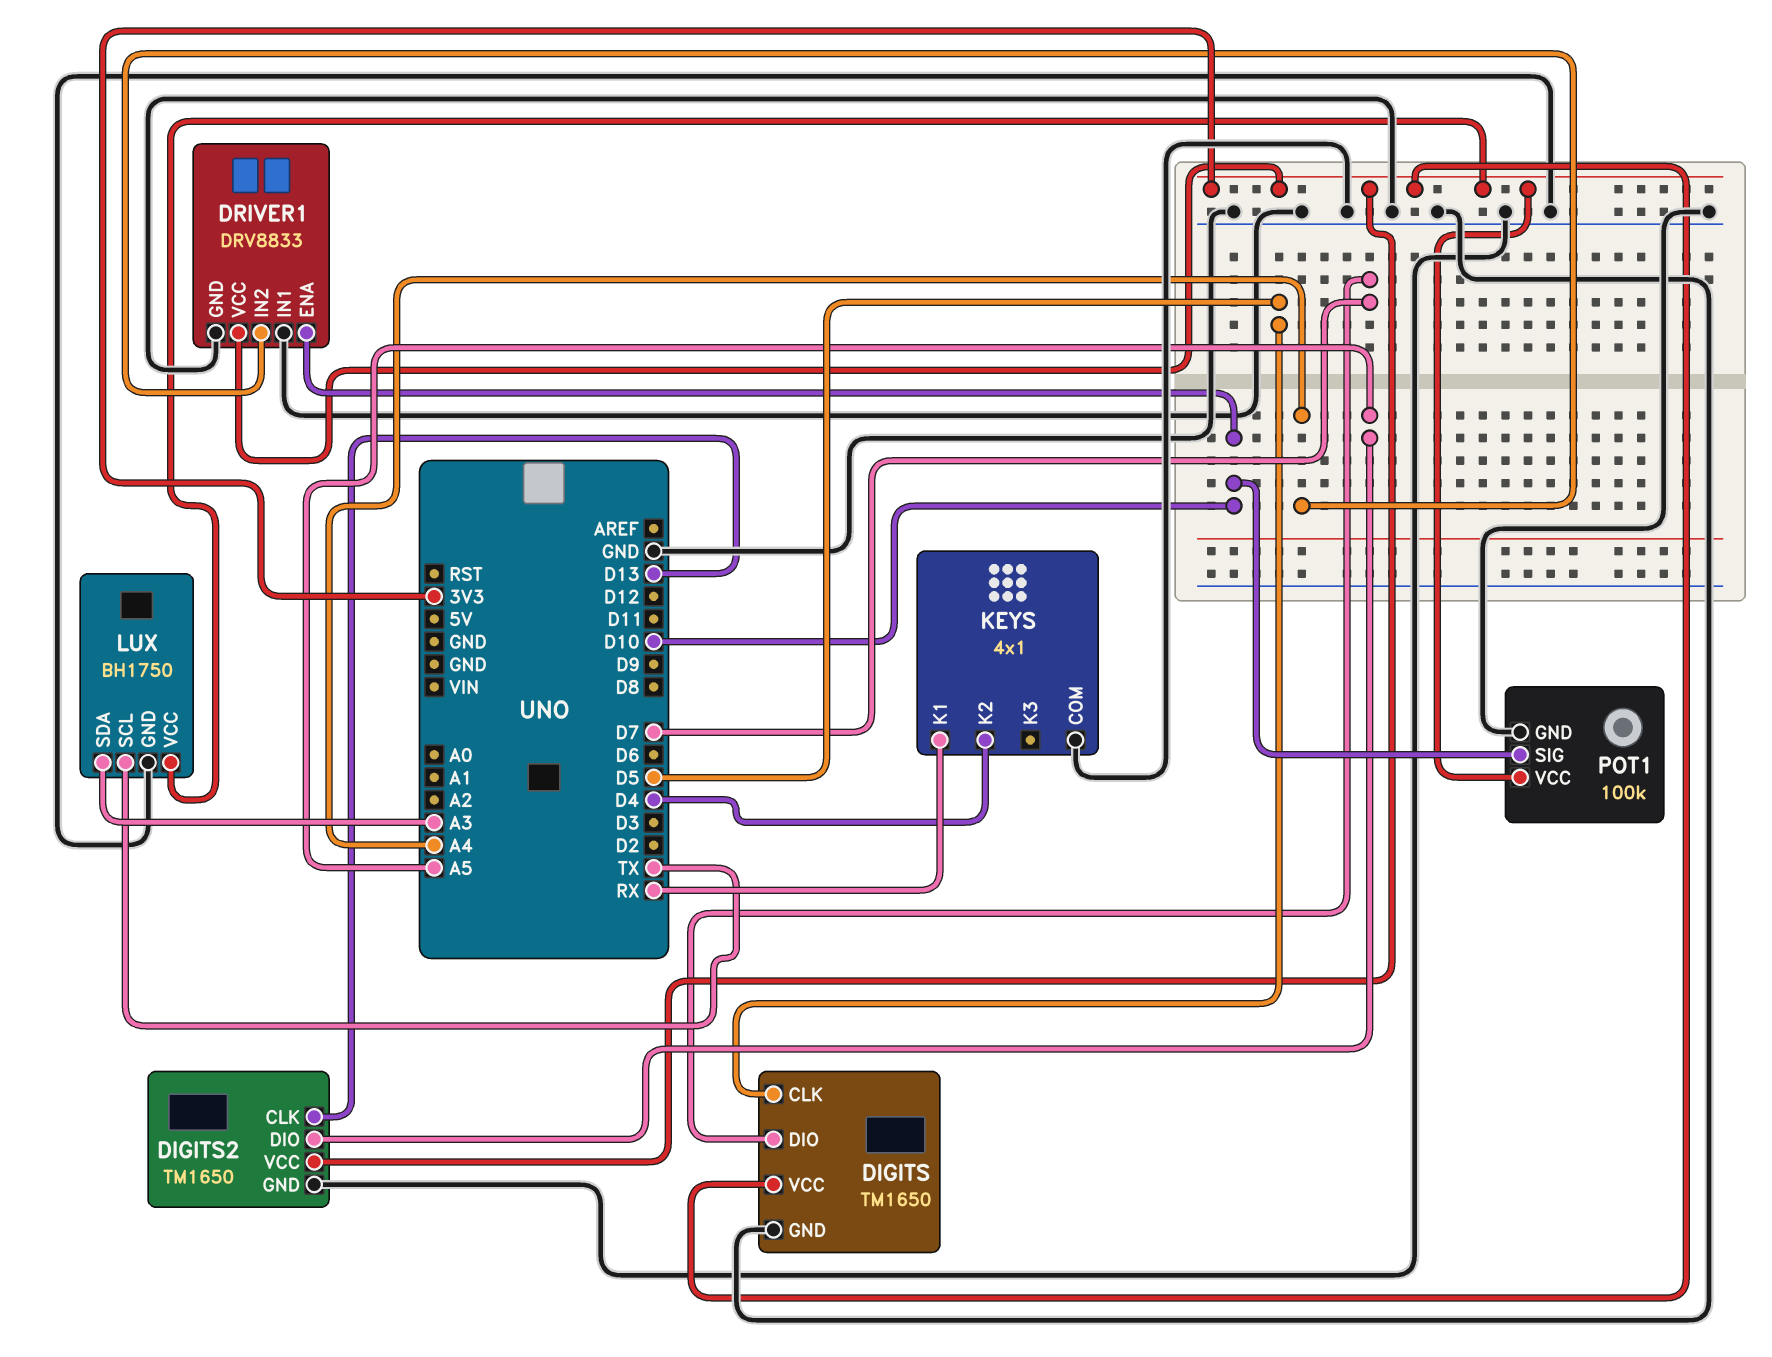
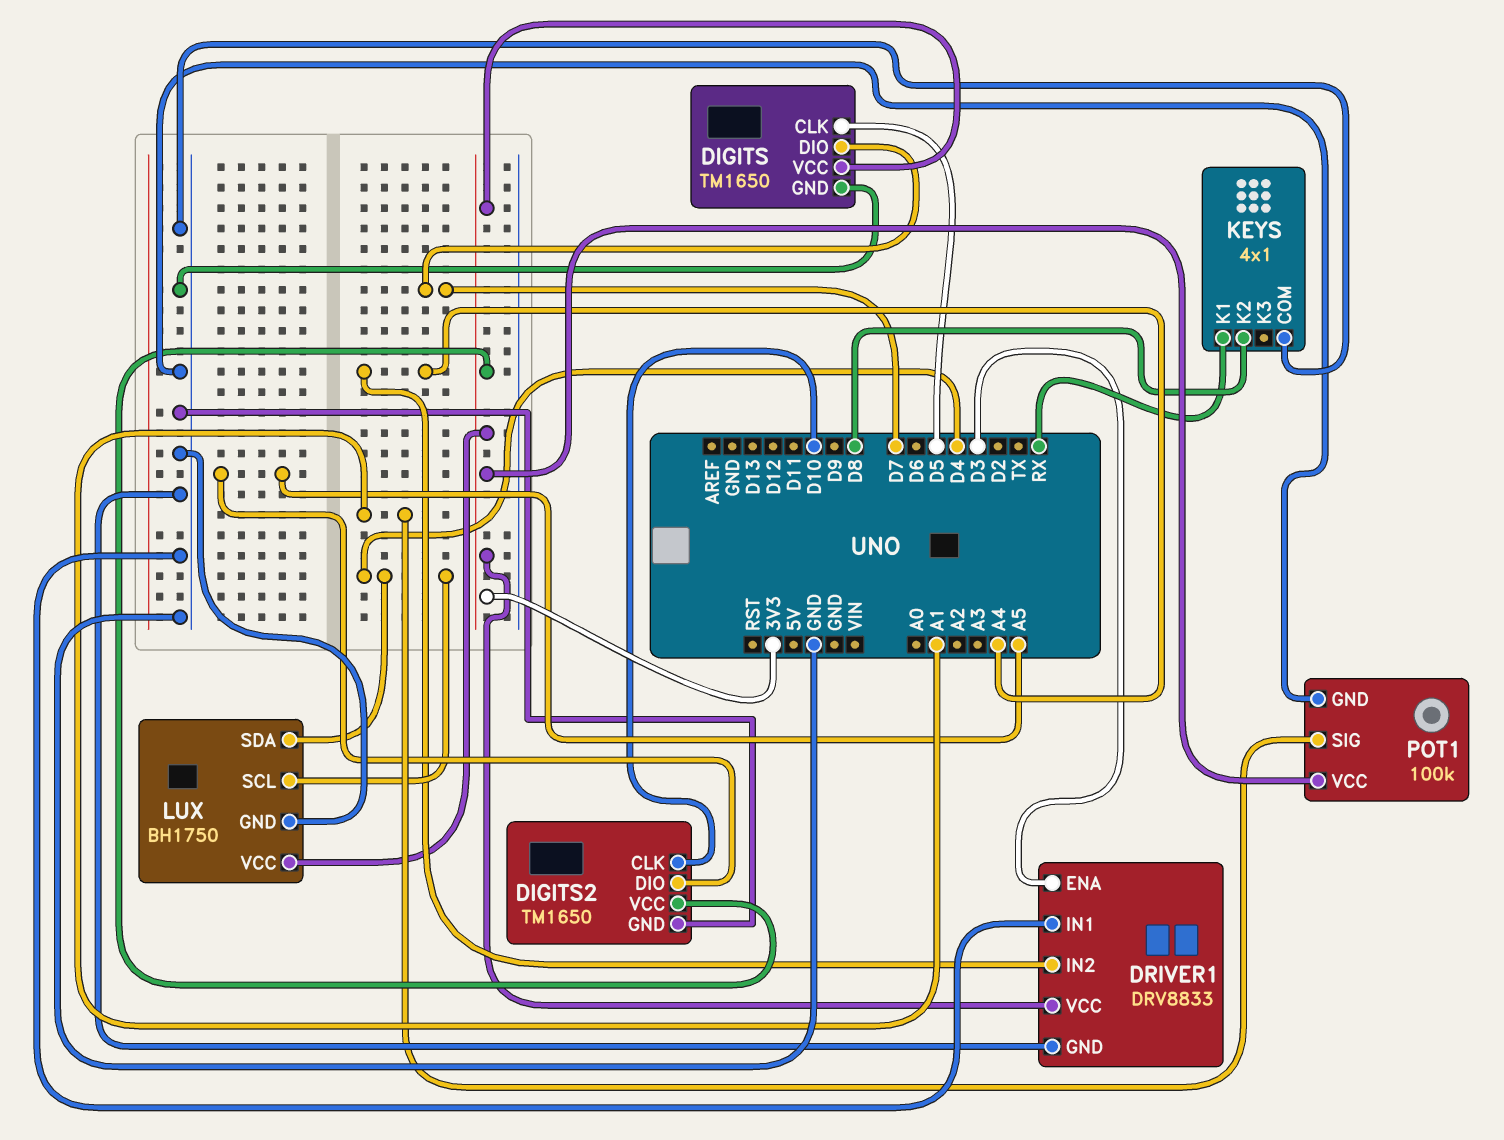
DIGITS2 pin CLK: D13 -> D10
DRIVER1 pin ENA: D10 -> D3
KEYS pin K2: D4 -> D8
LUX pin SCL: TX -> D4
LUX pin SDA: A3 -> D4
POT1 pin SIG: D10 -> A1

